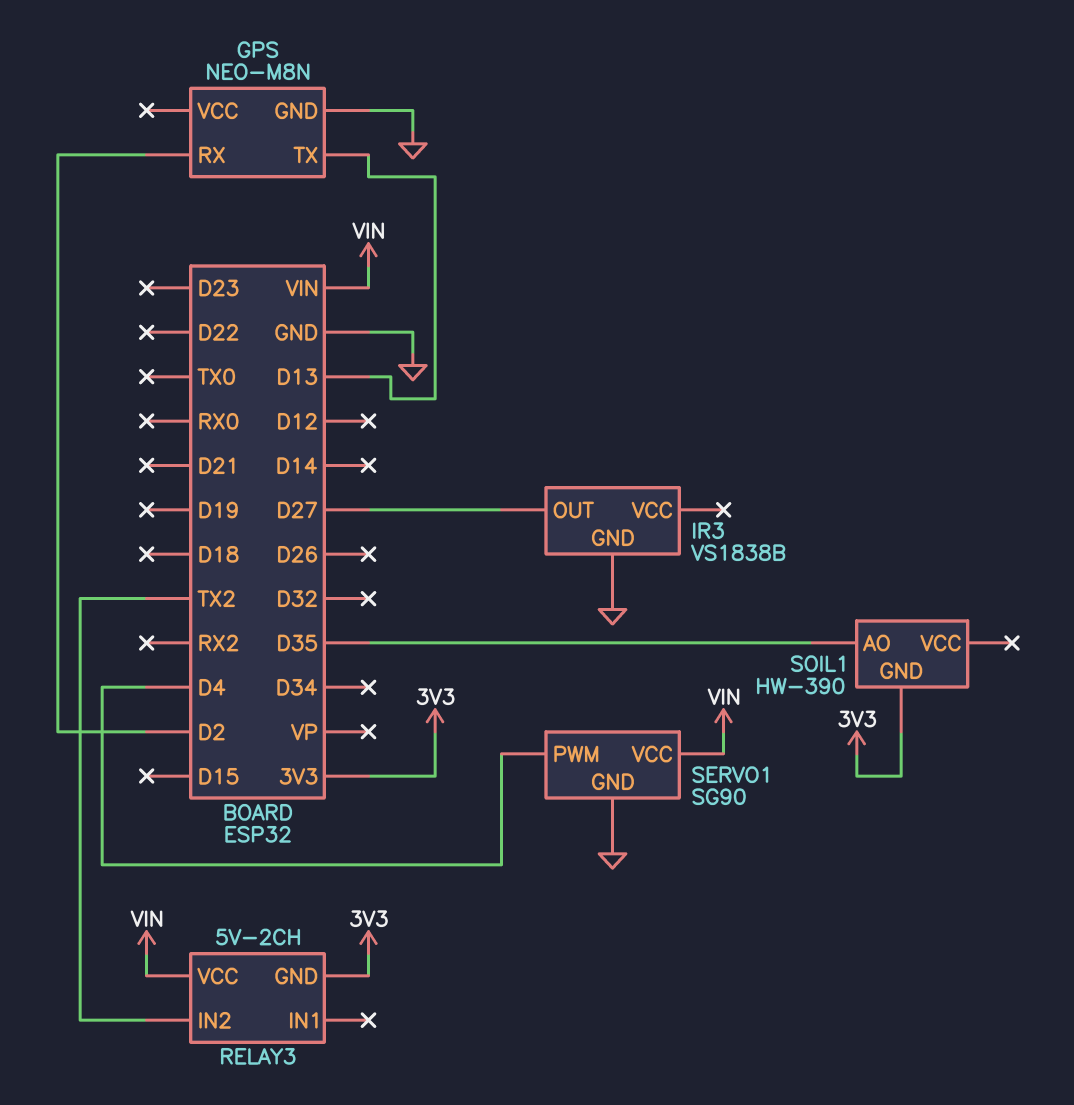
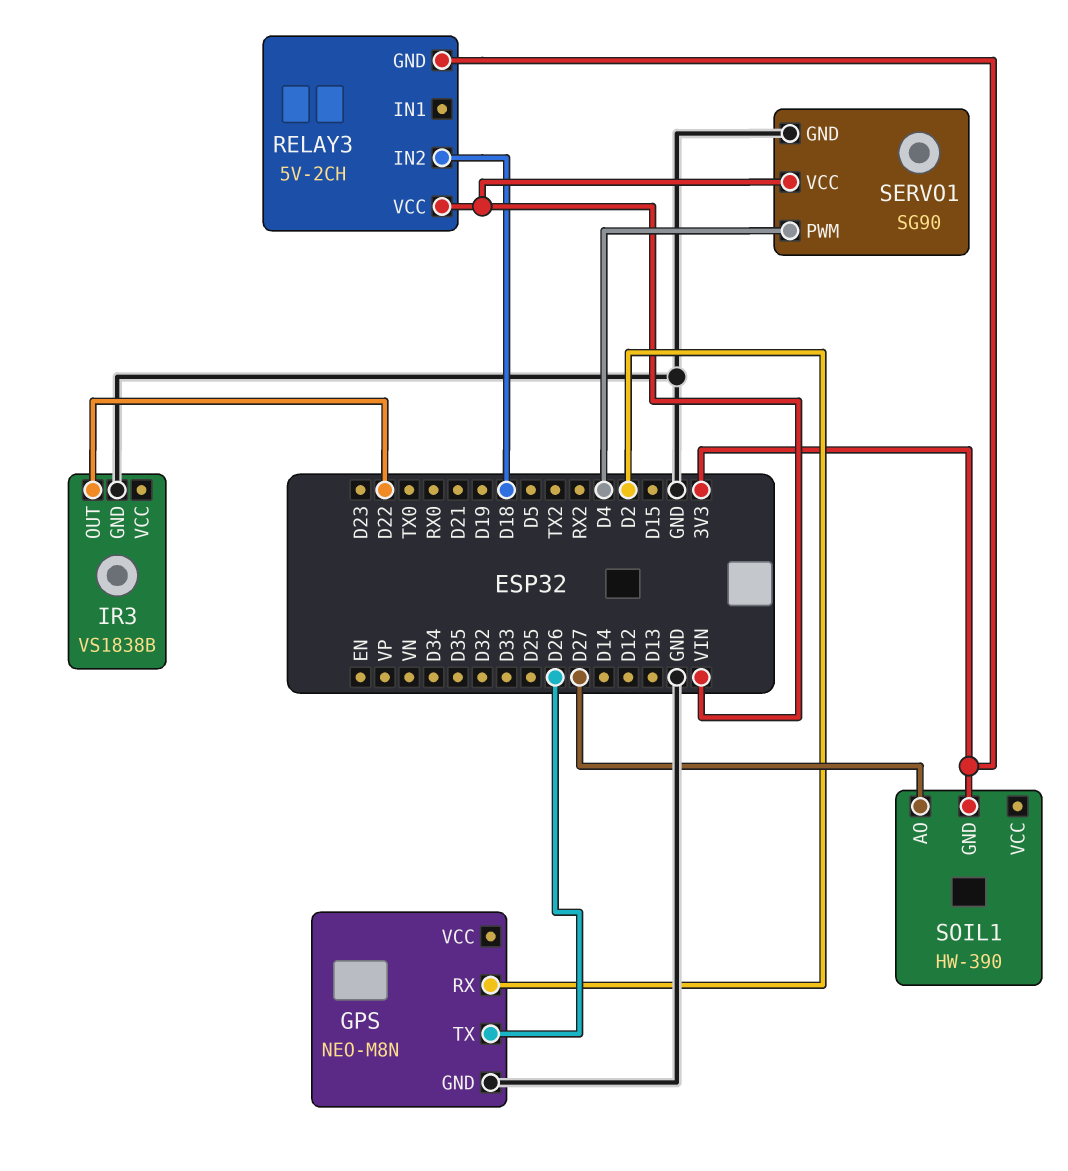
GPS pin TX: D13 -> D26
IR3 pin OUT: D27 -> D22
RELAY3 pin IN2: TX2 -> D18
SOIL1 pin AO: D35 -> D27

